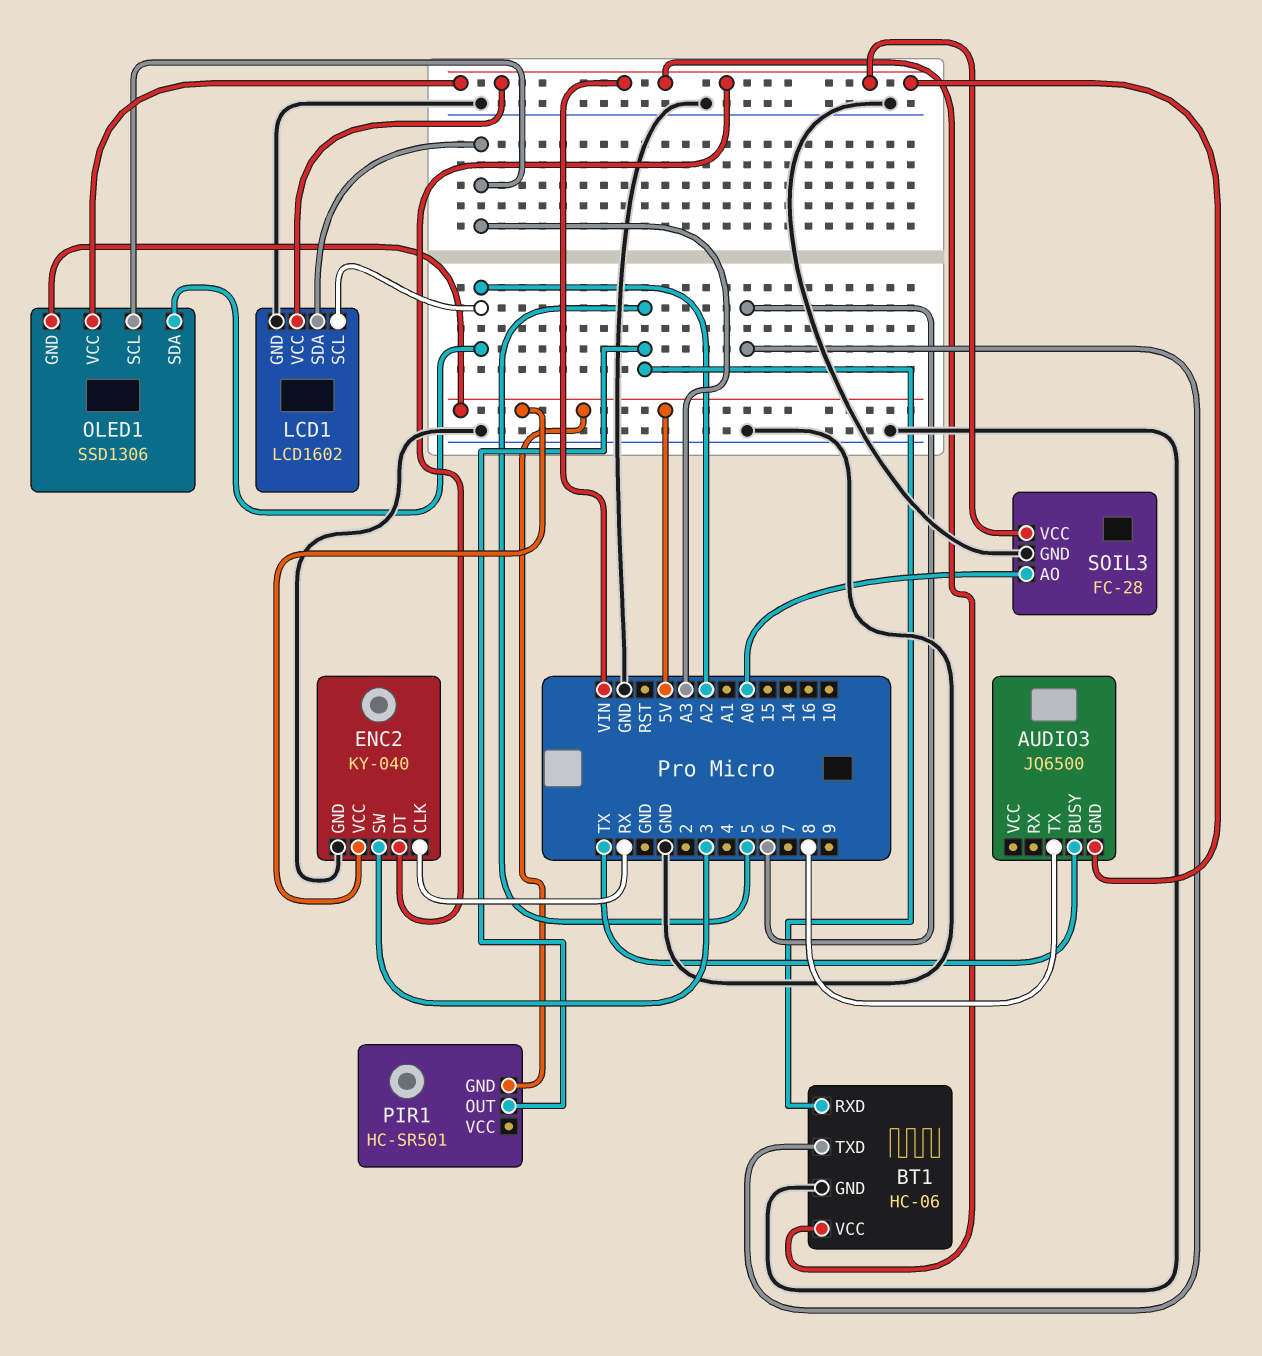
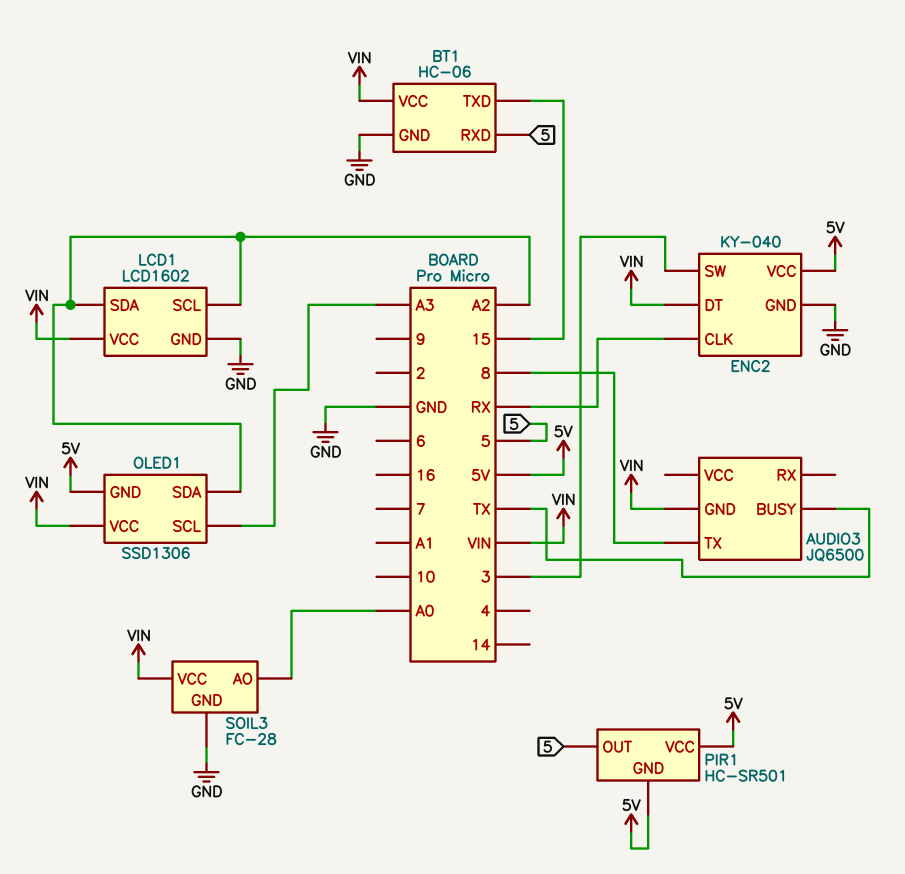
BT1 pin TXD: 6 -> 15
LCD1 pin SDA: A3 -> A2
PIR1 pin VCC: none -> 5V

